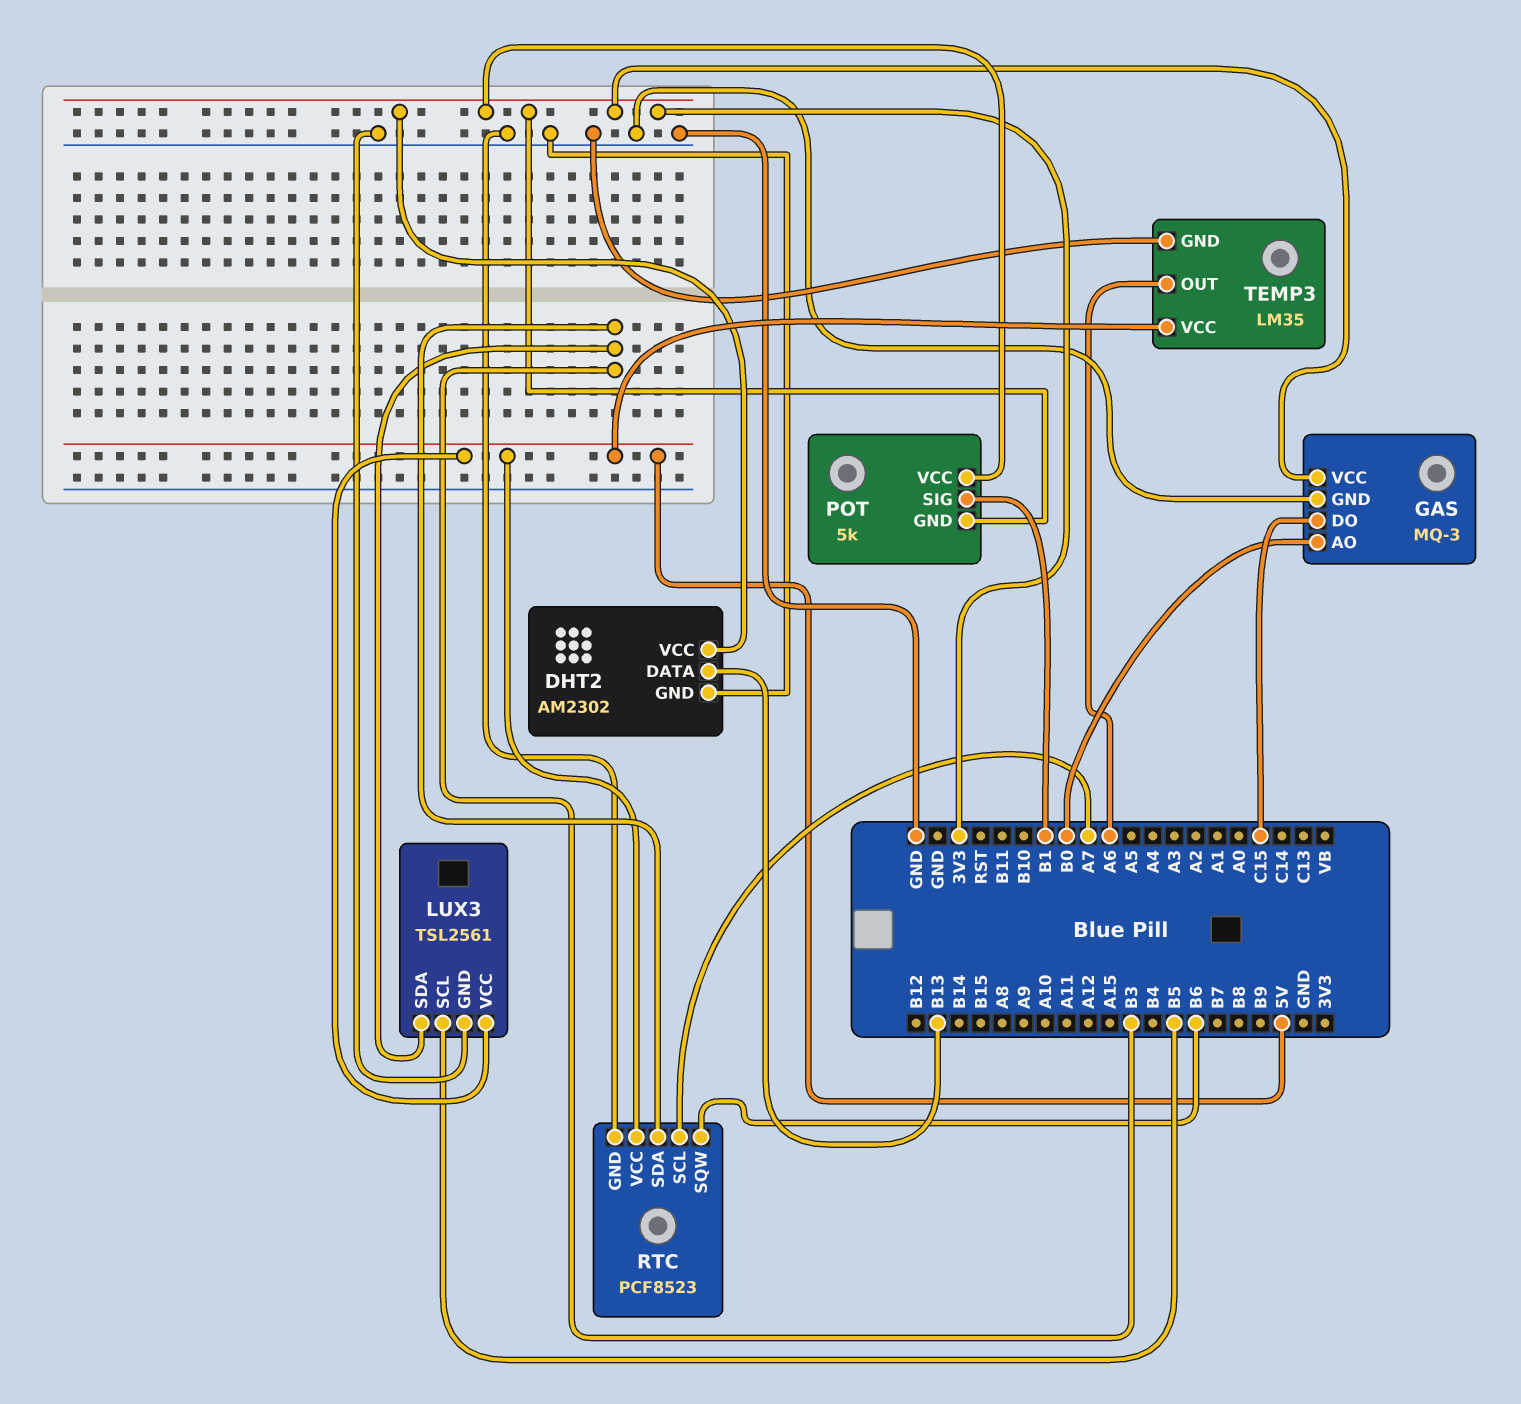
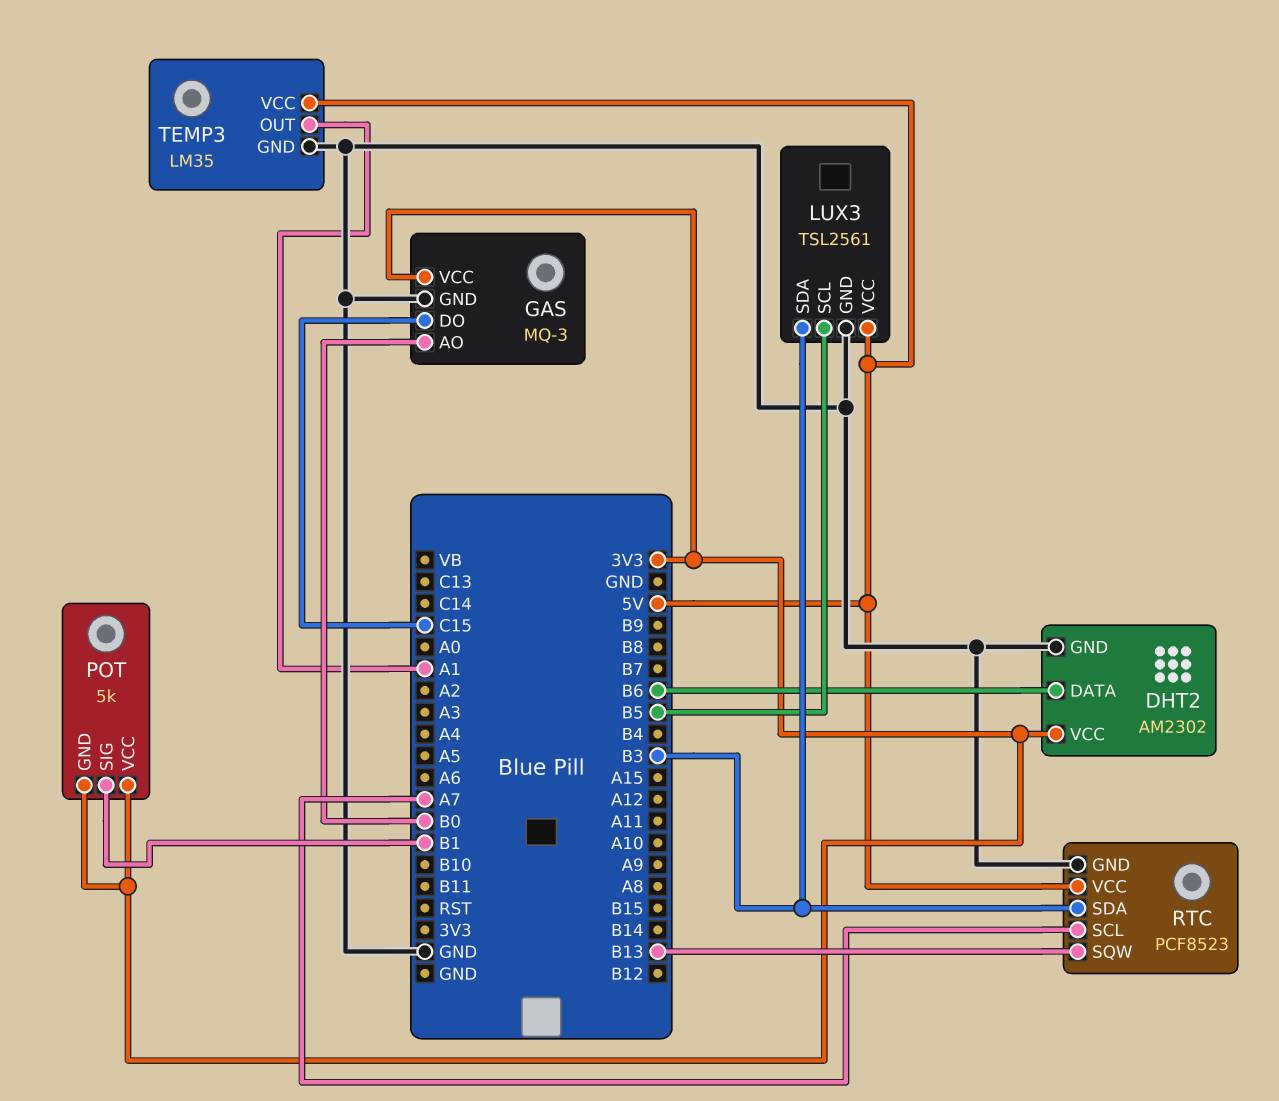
DHT2 pin DATA: B13 -> B6
RTC pin SQW: B6 -> B13
TEMP3 pin OUT: A6 -> A1

